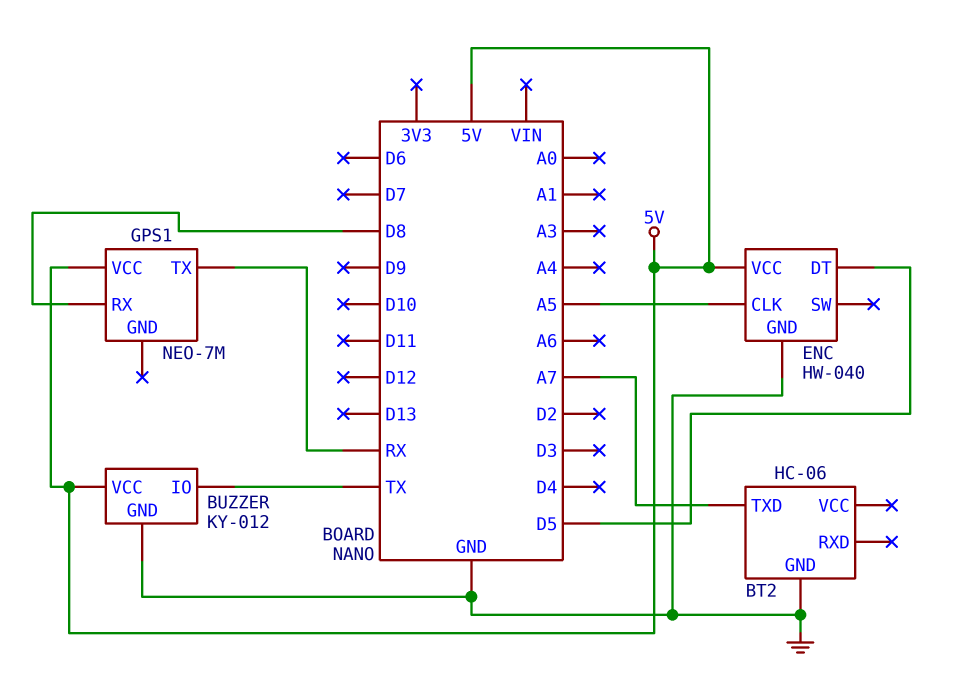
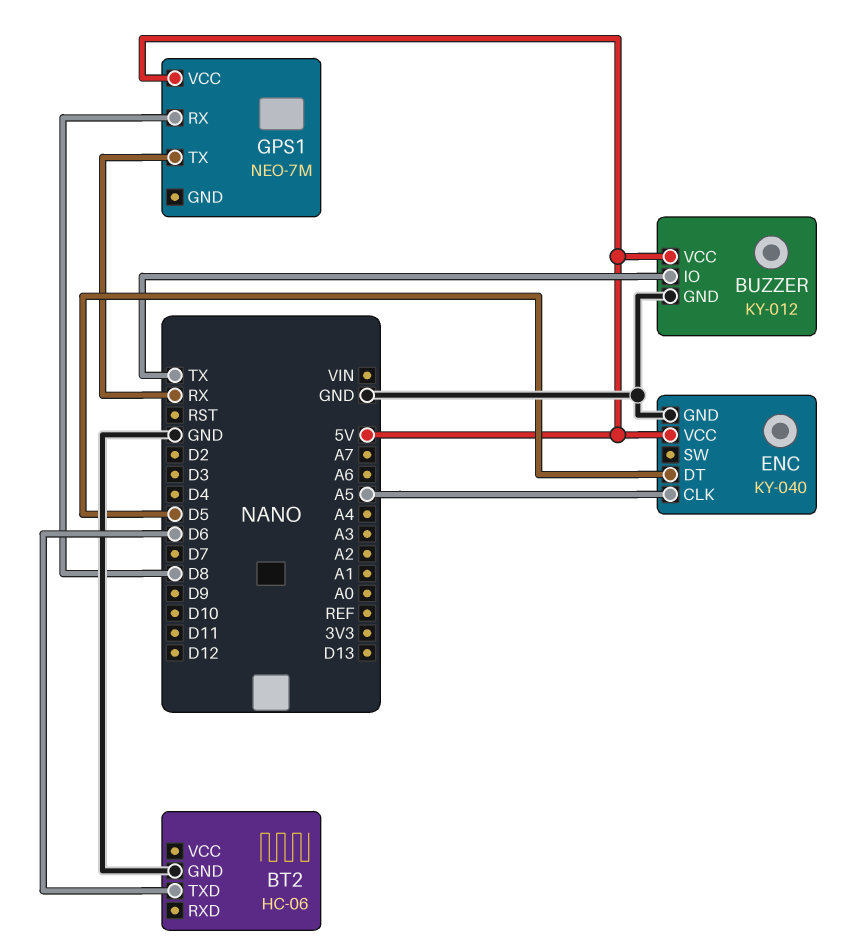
BT2 pin TXD: A7 -> D6
ENC: HW-040 -> KY-040

